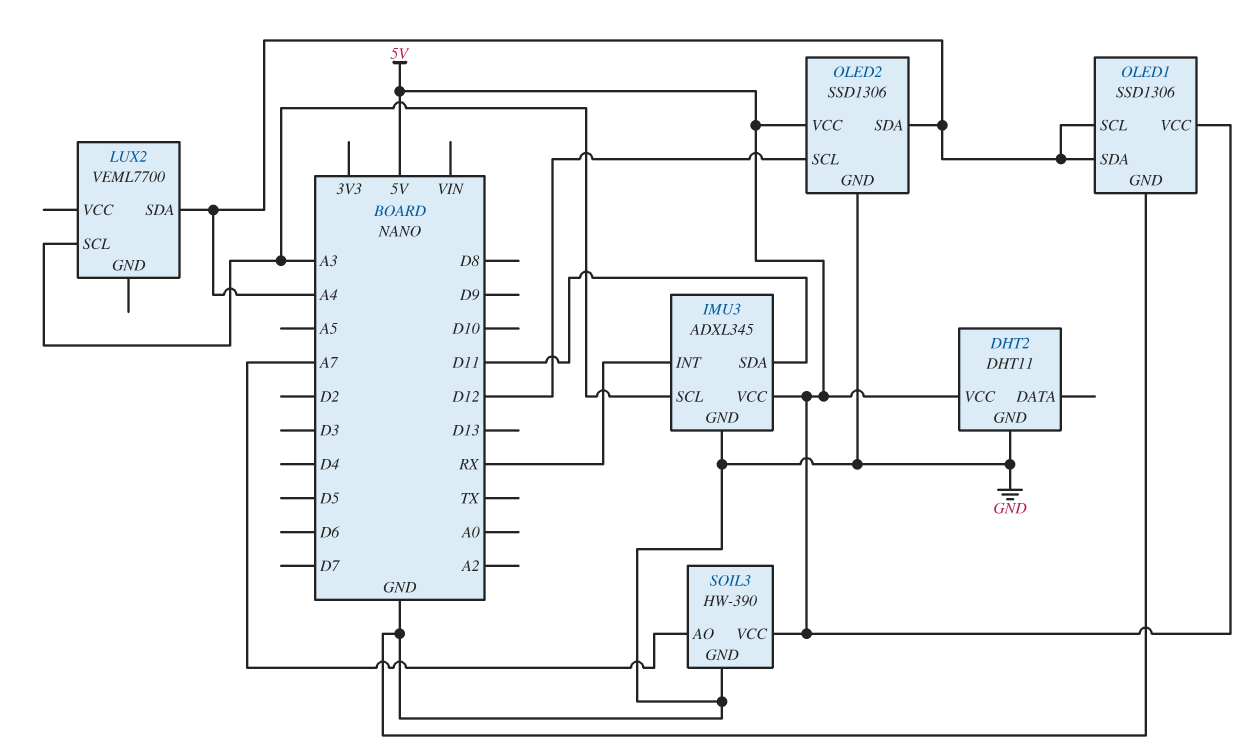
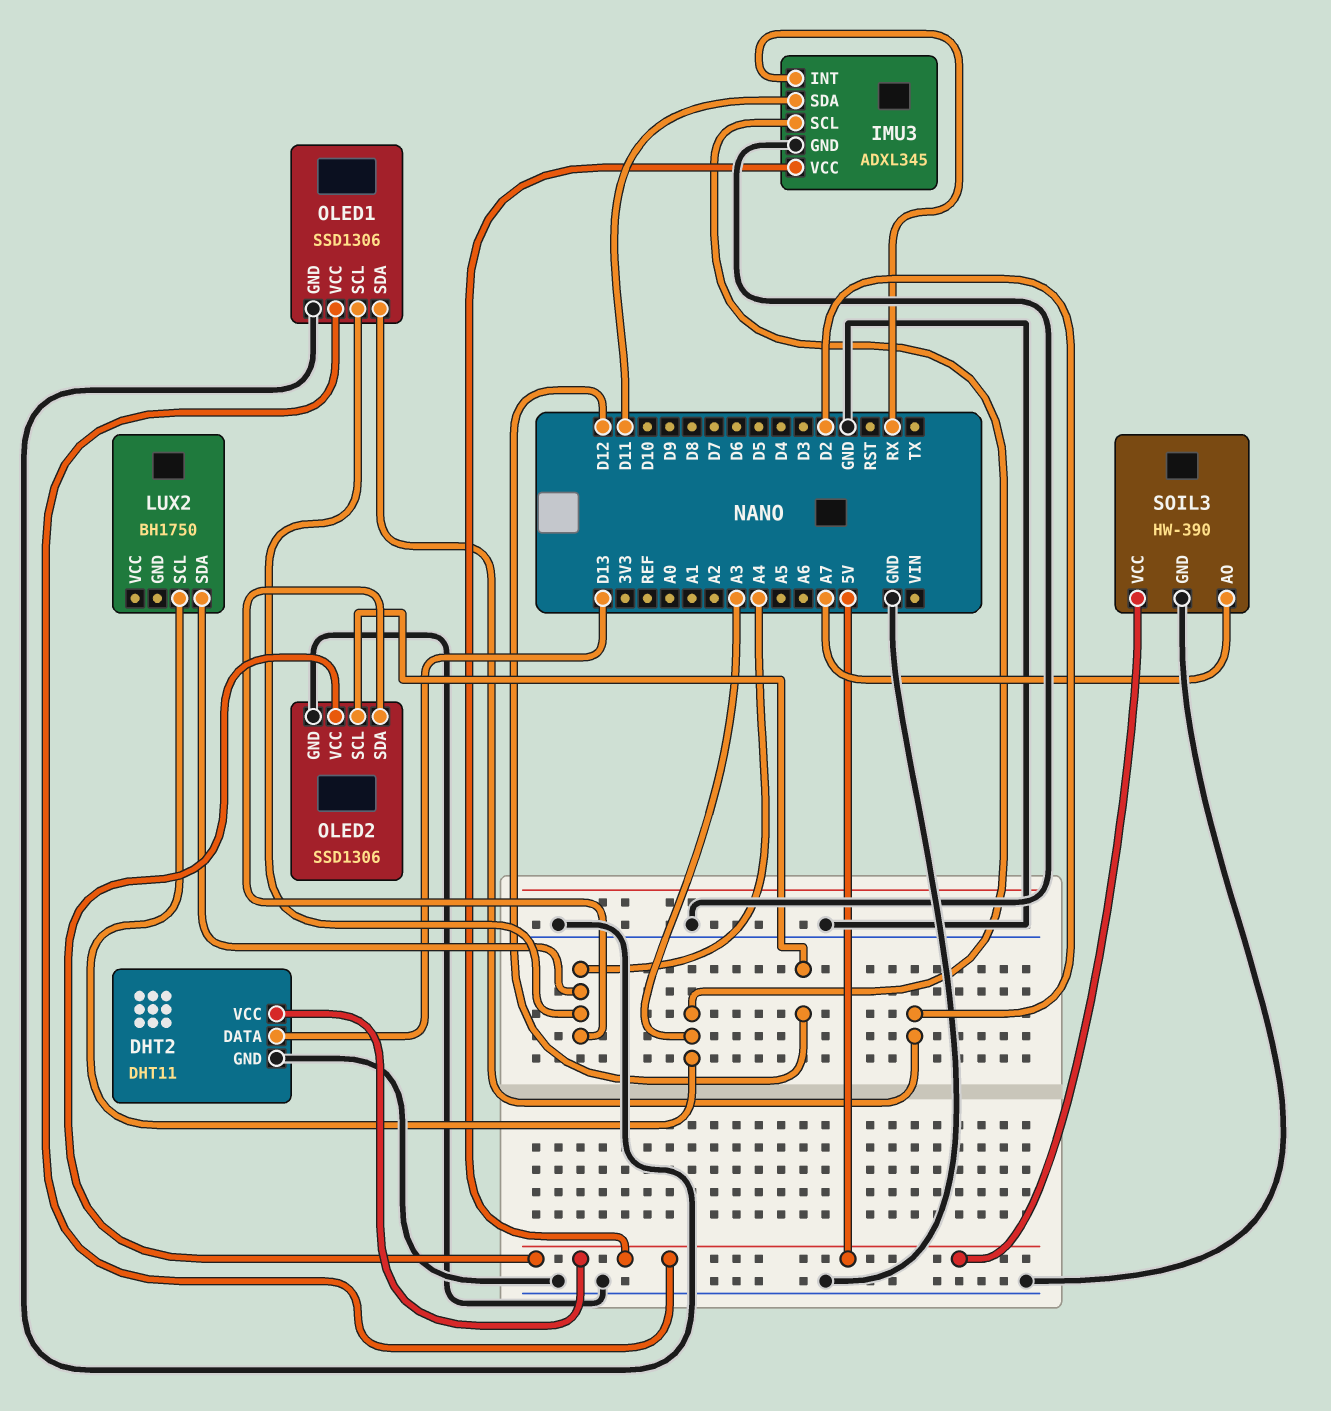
DHT2 pin DATA: none -> D13
LUX2: VEML7700 -> BH1750
OLED1 pin SDA: A4 -> D2

